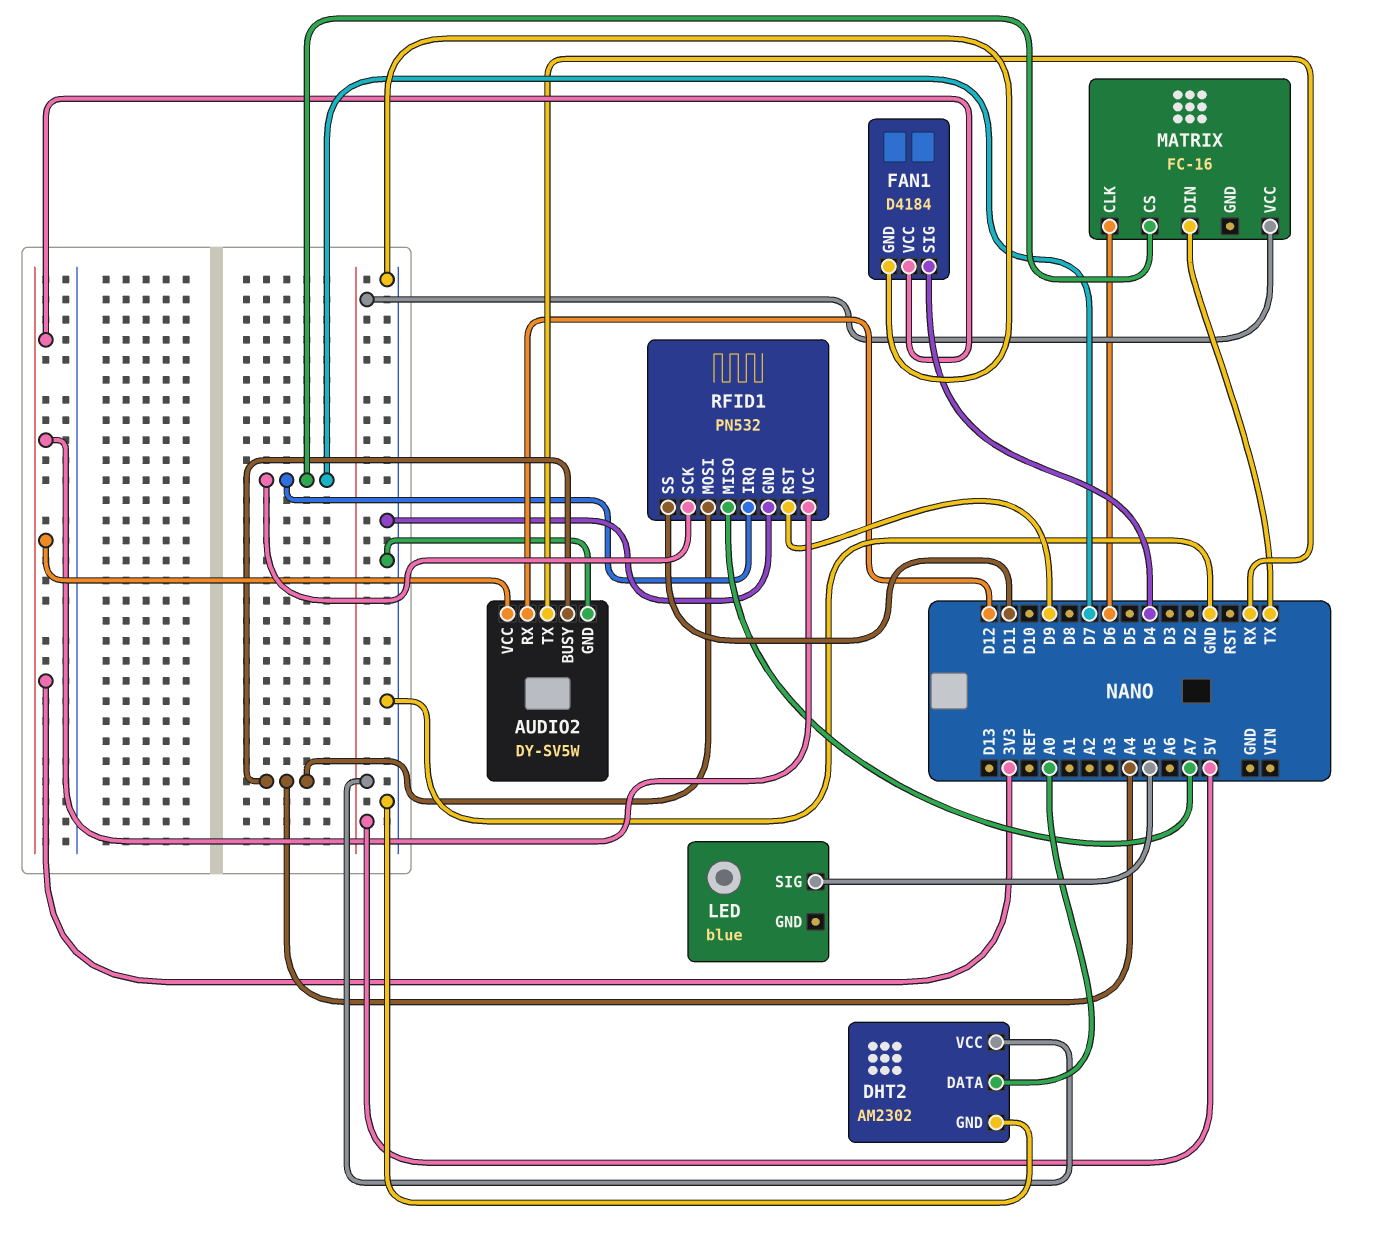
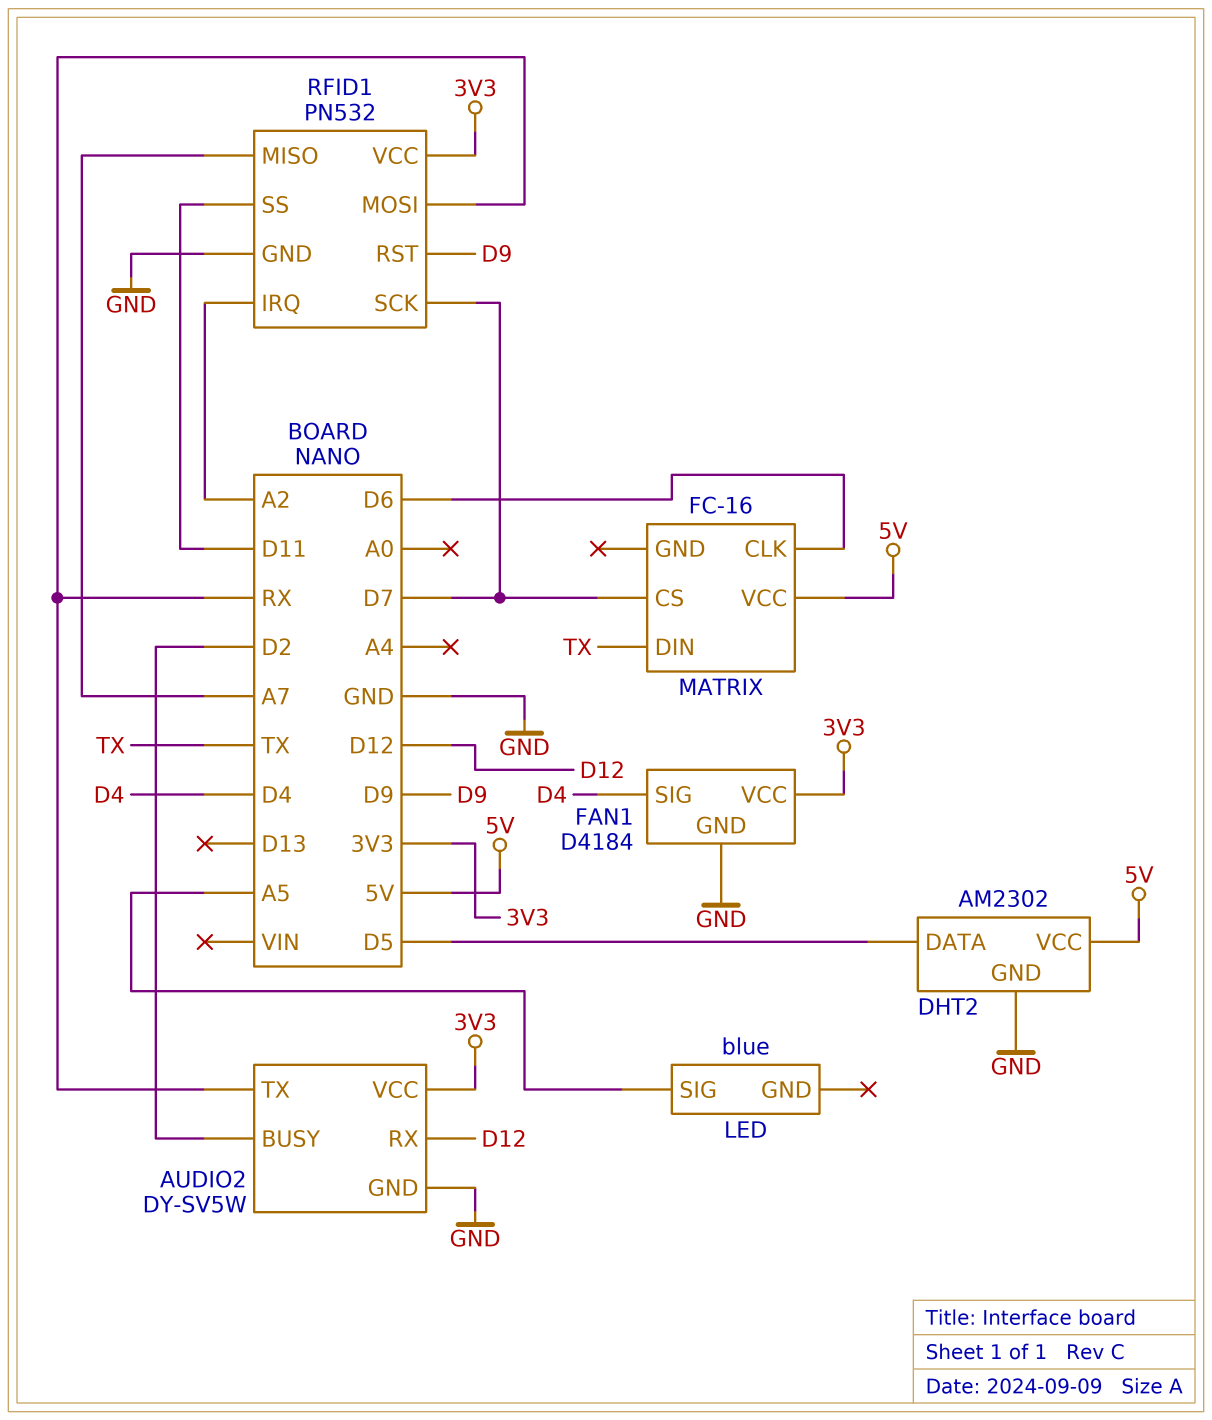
AUDIO2 pin BUSY: A4 -> D2
DHT2 pin DATA: A0 -> D5
RFID1 pin IRQ: D7 -> A2
RFID1 pin MOSI: A4 -> RX

